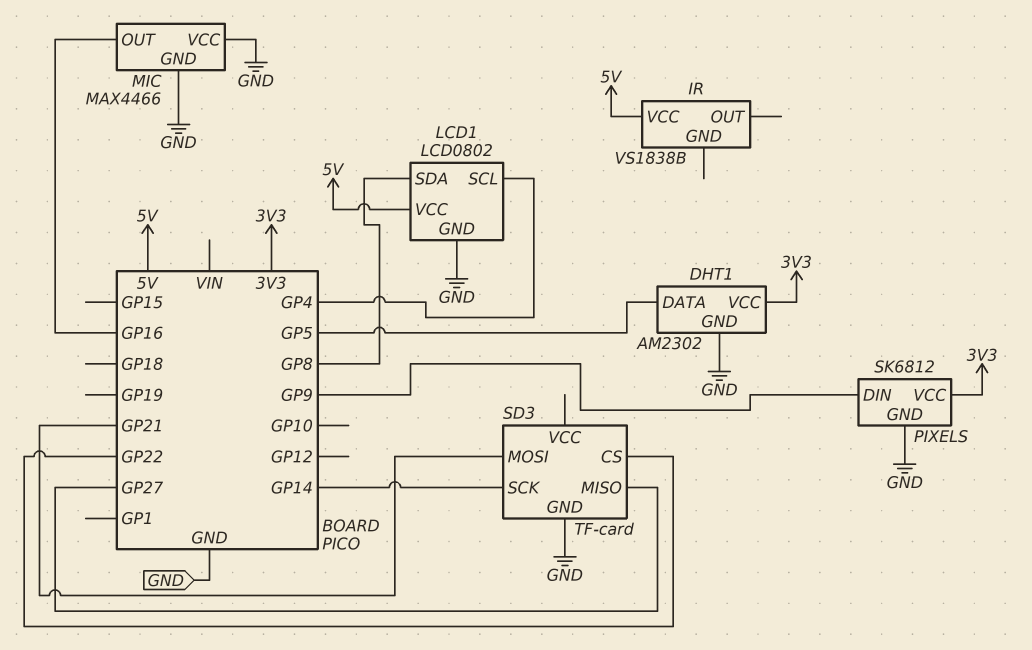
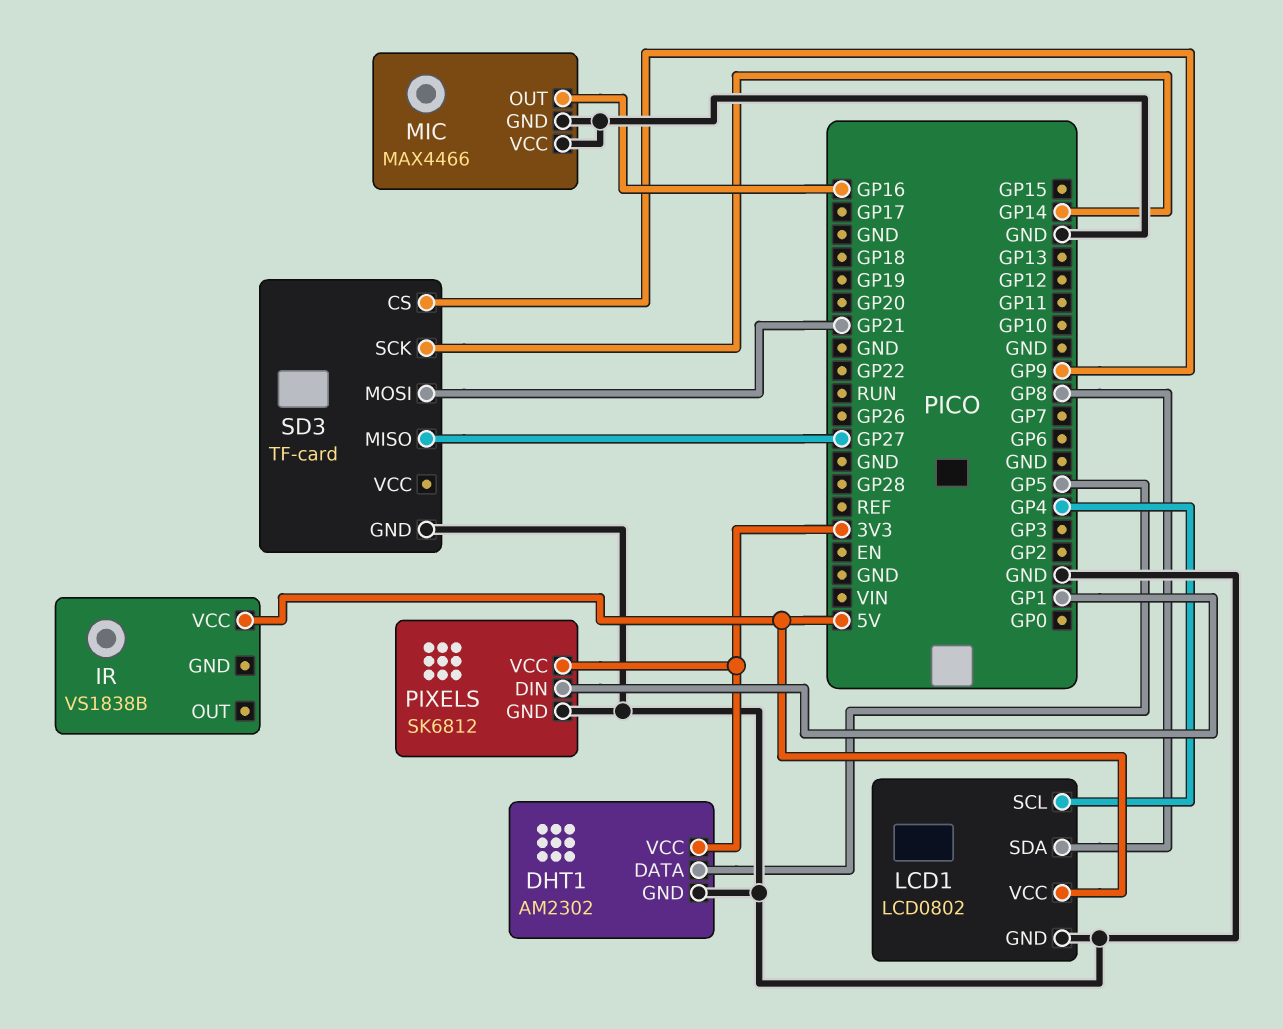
PIXELS pin DIN: GP9 -> GP1
SD3 pin CS: GP22 -> GP9

